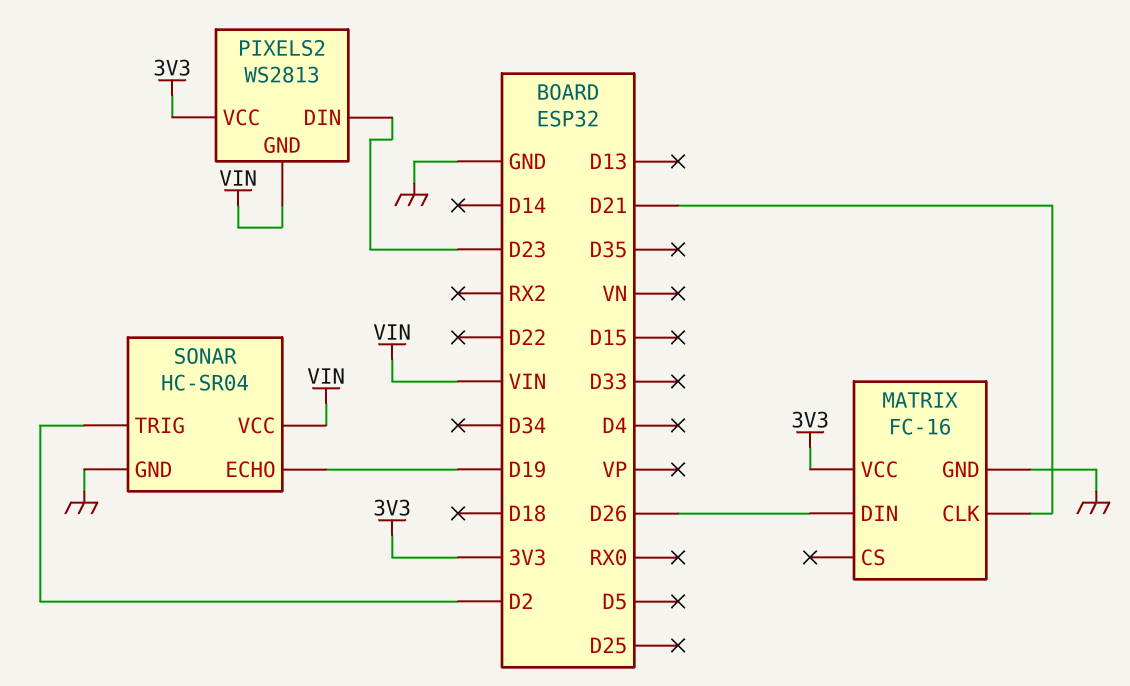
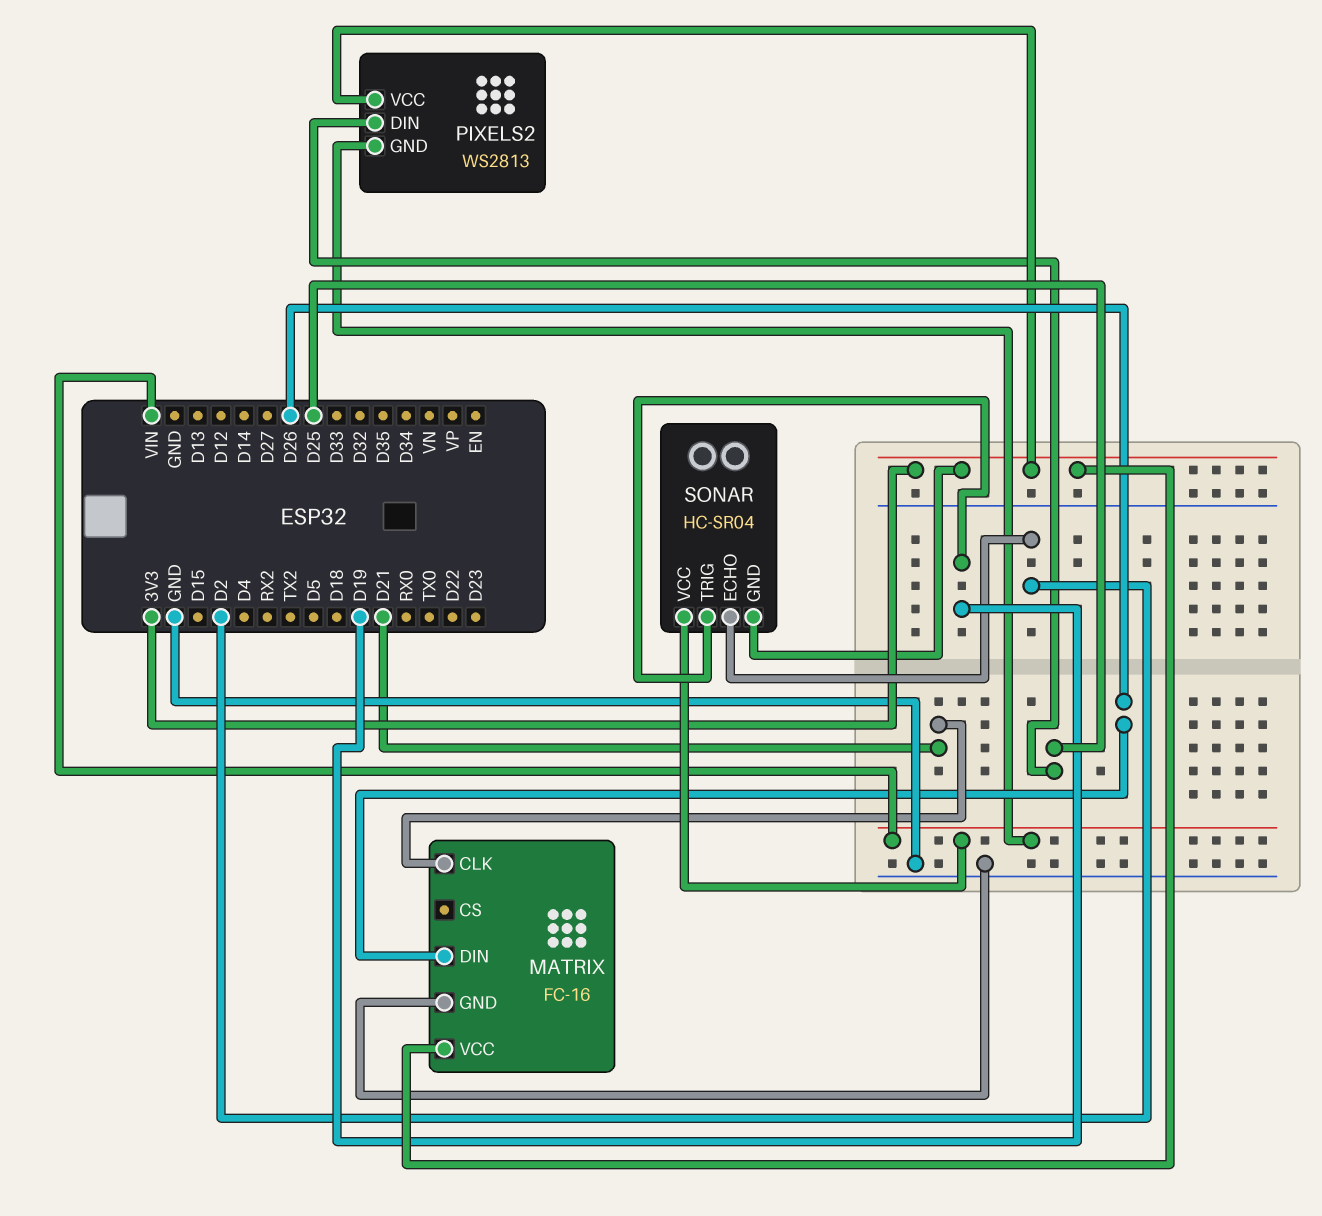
PIXELS2 pin DIN: D23 -> D25
SONAR pin ECHO: D19 -> D2
SONAR pin GND: GND -> 3V3
SONAR pin TRIG: D2 -> D19

